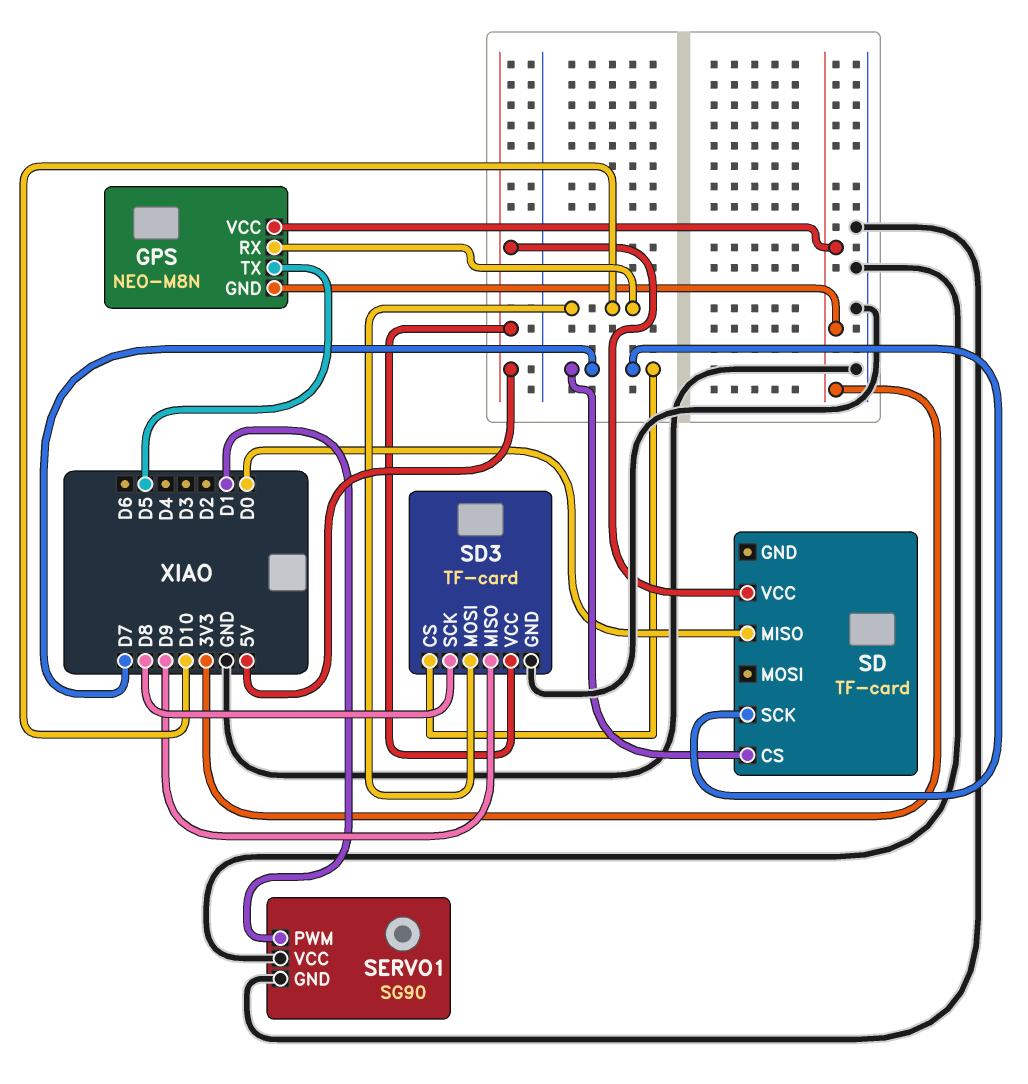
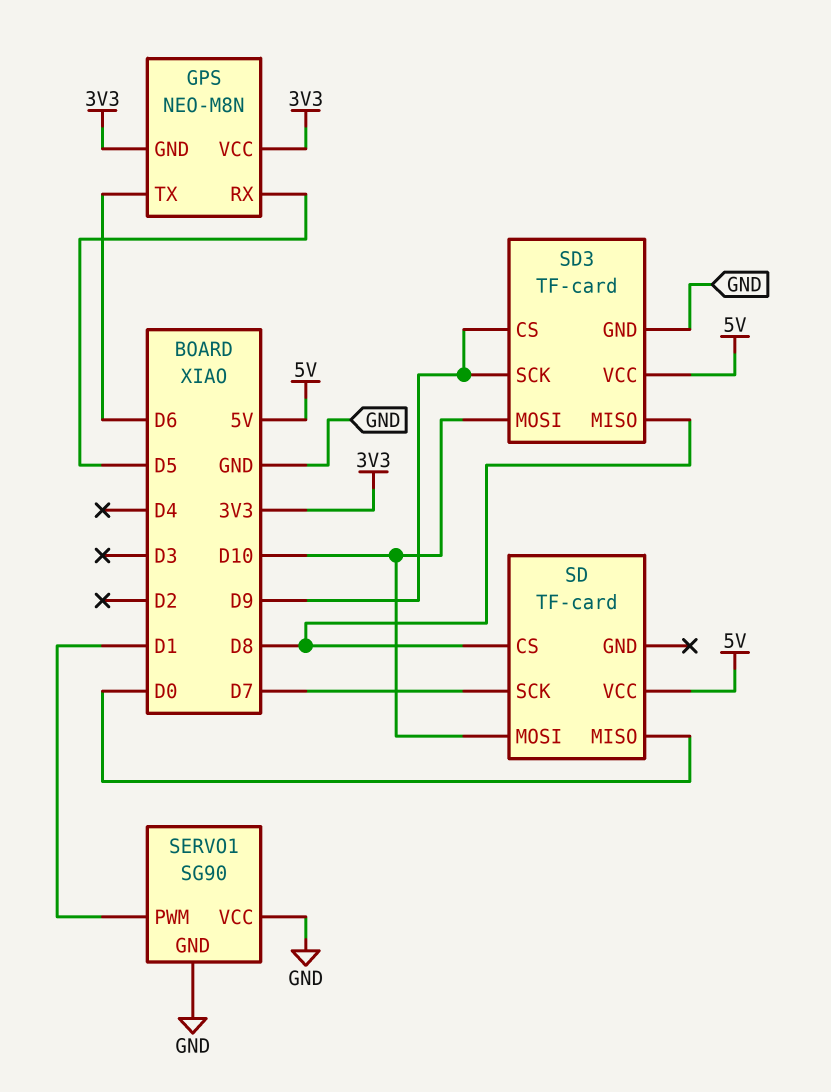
GPS pin RX: D10 -> D5
GPS pin TX: D5 -> D6
SD pin CS: D7 -> D8
SD pin MOSI: none -> D10
SD3 pin CS: D7 -> D9
SD3 pin MISO: D9 -> D8
SD3 pin SCK: D8 -> D9

